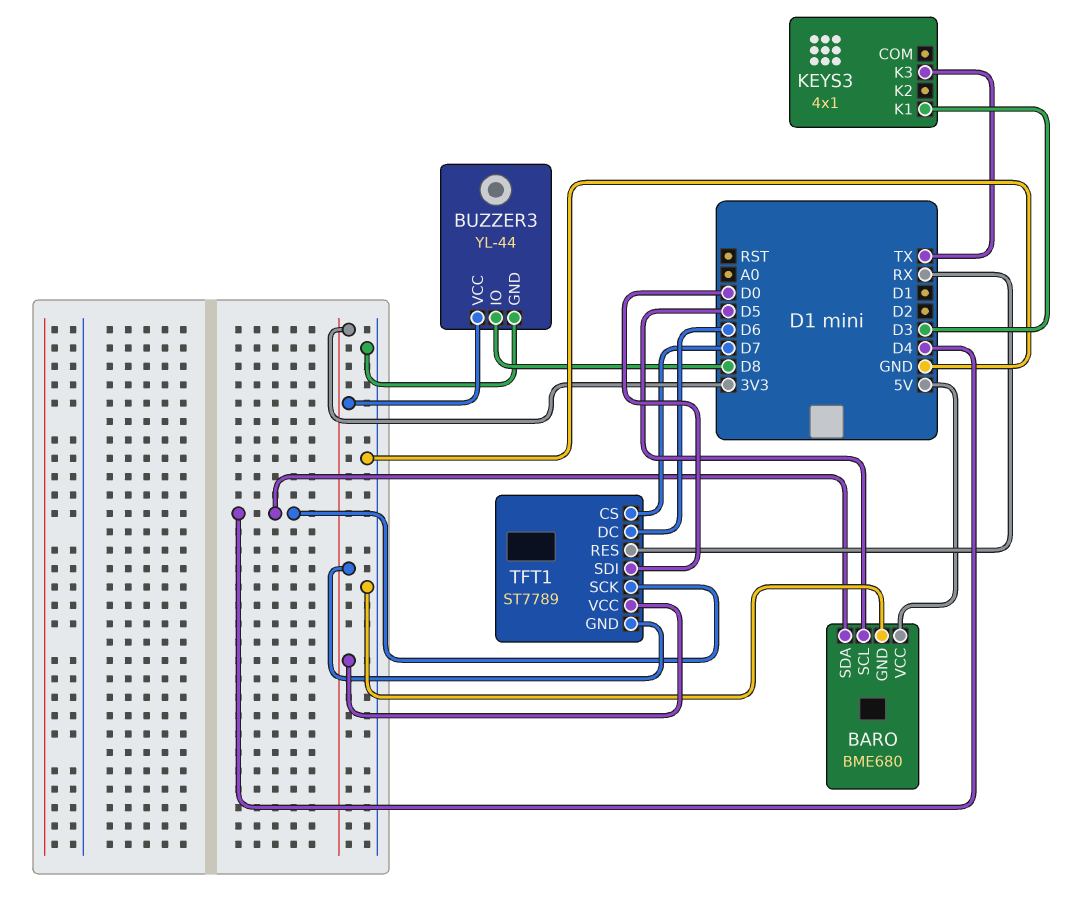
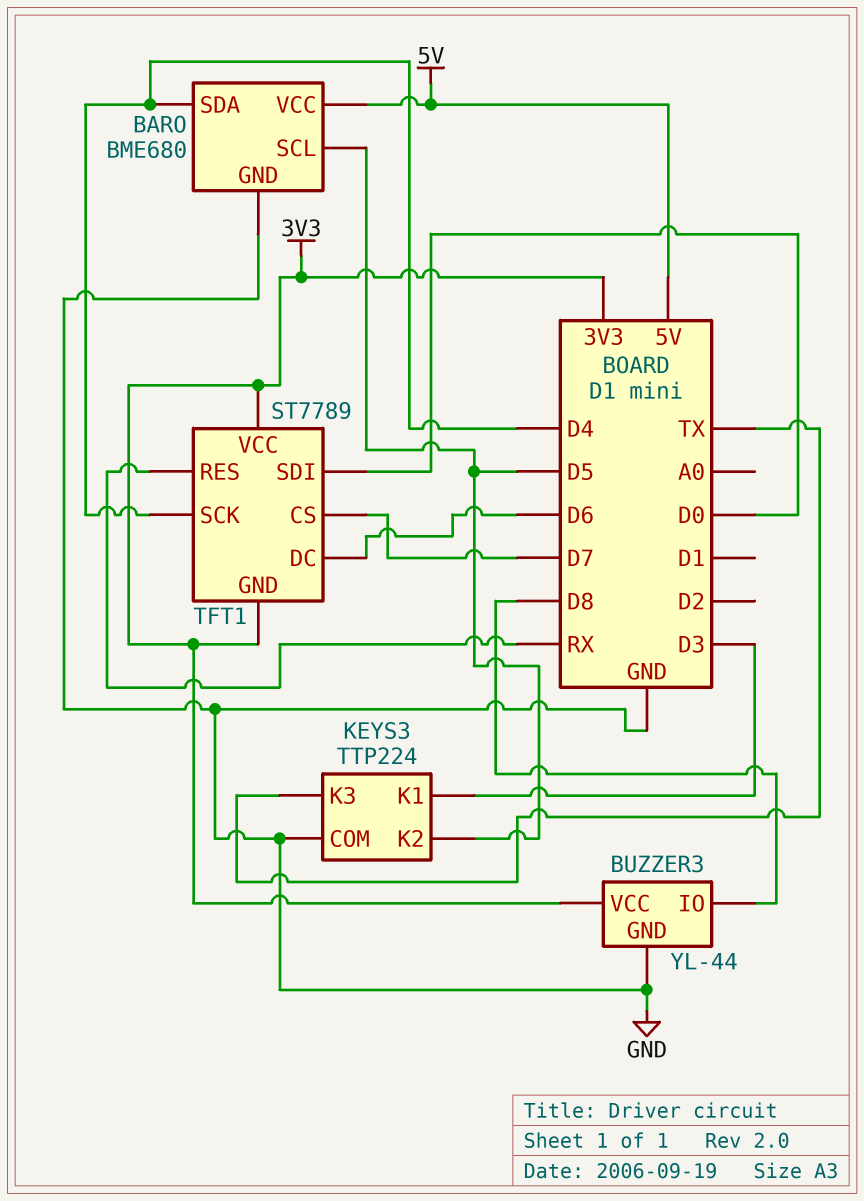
KEYS3: 4x1 -> TTP224
KEYS3 pin COM: none -> GND
KEYS3 pin K2: none -> D5

